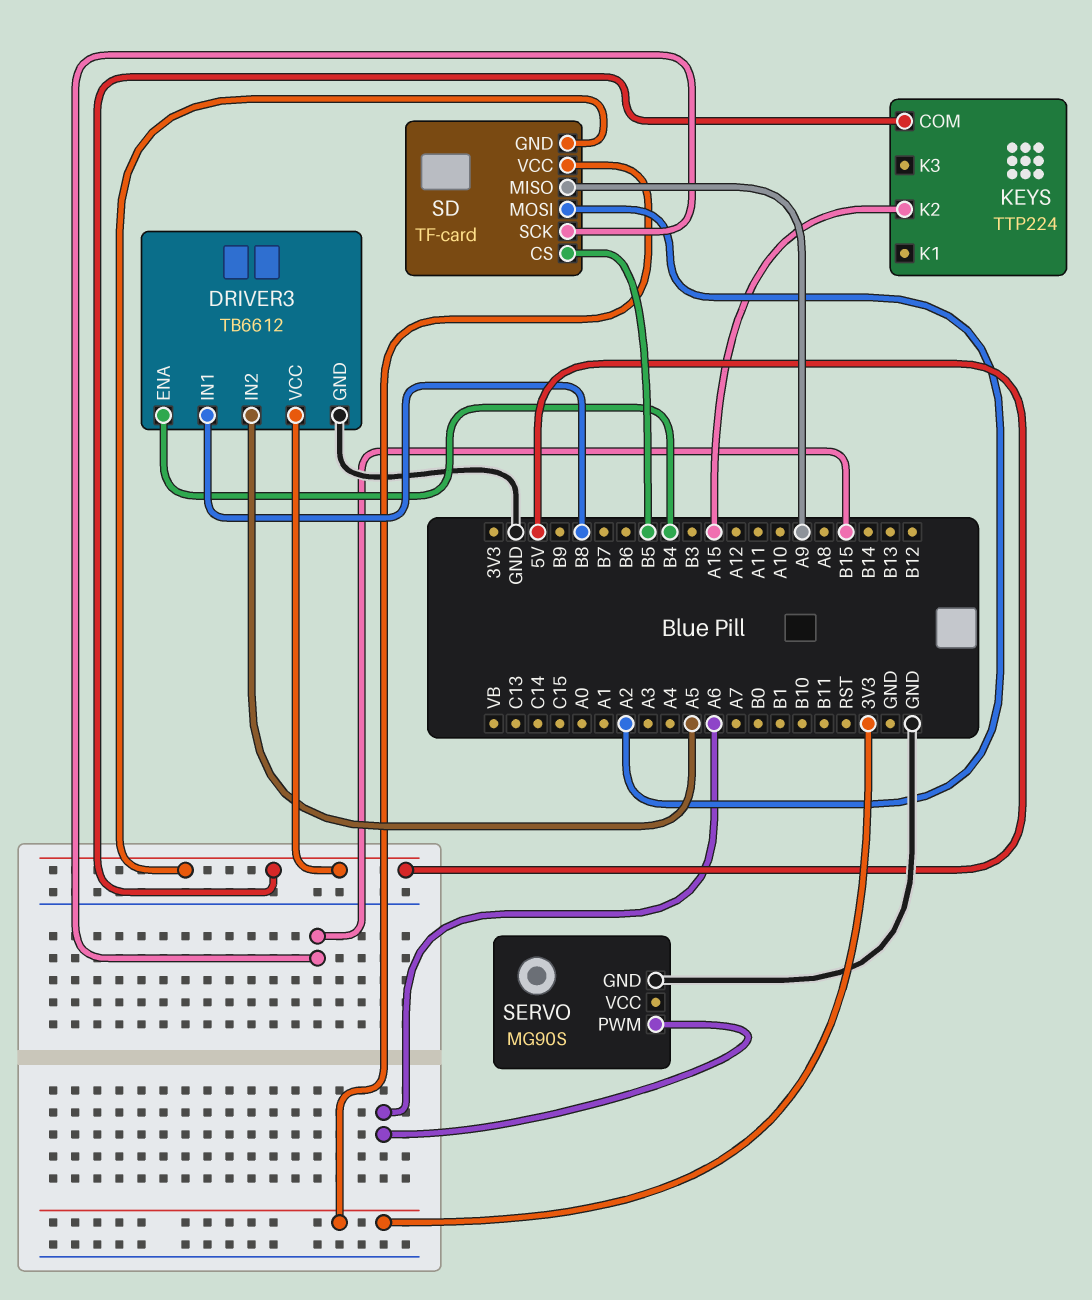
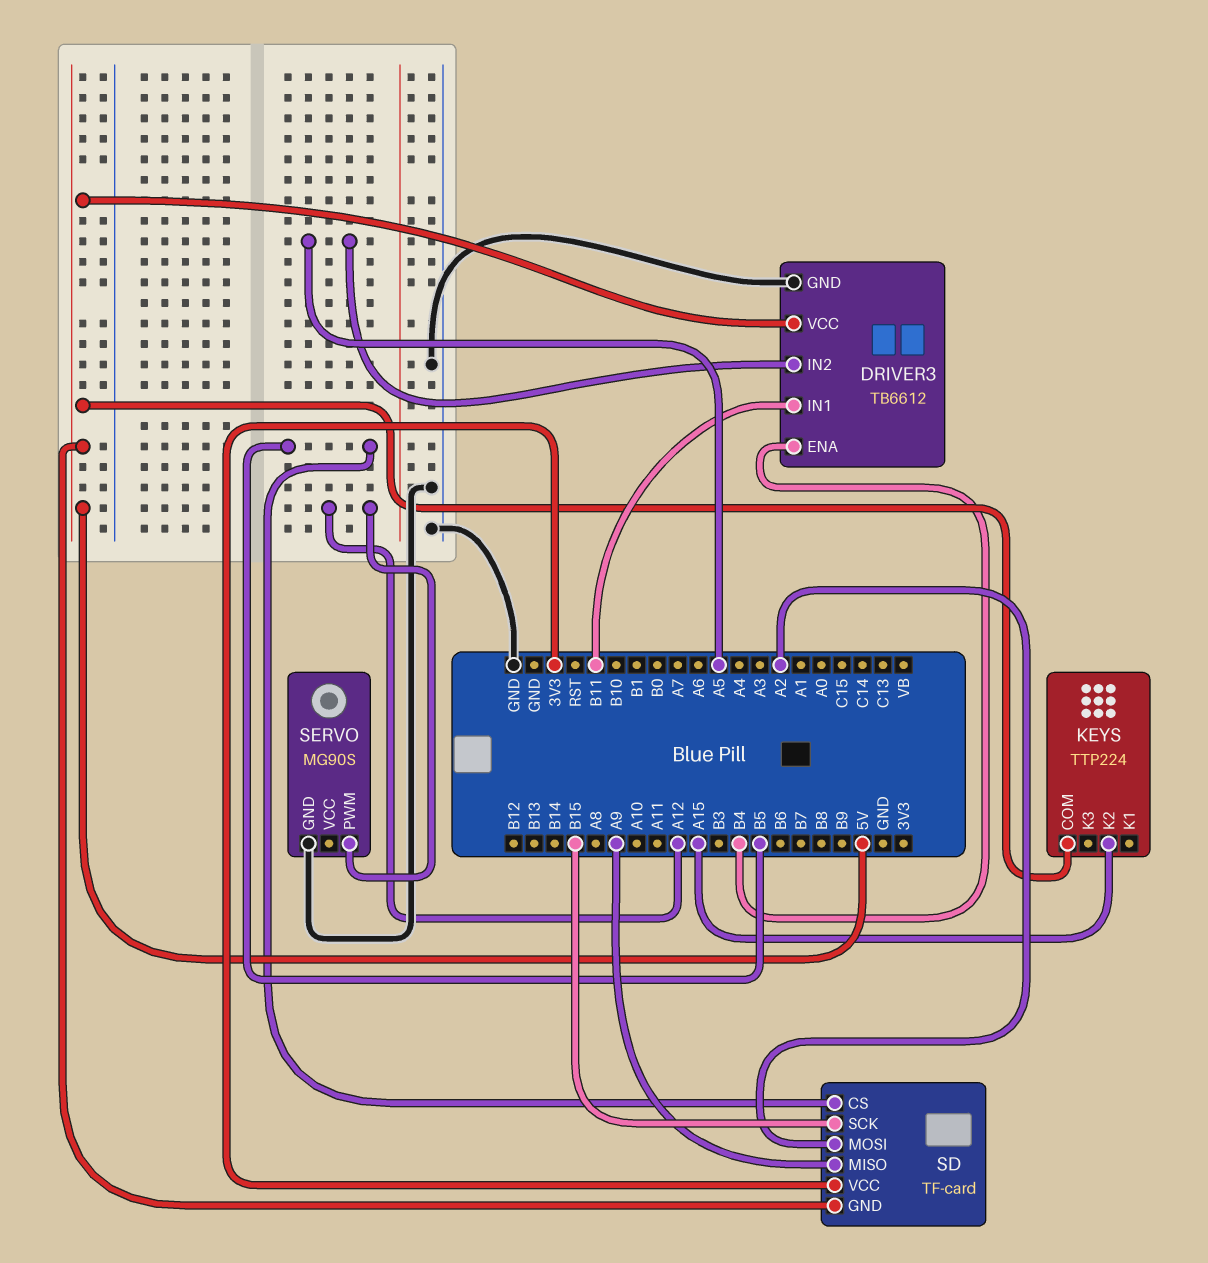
DRIVER3 pin IN1: B8 -> B11
SERVO pin PWM: A6 -> A12

